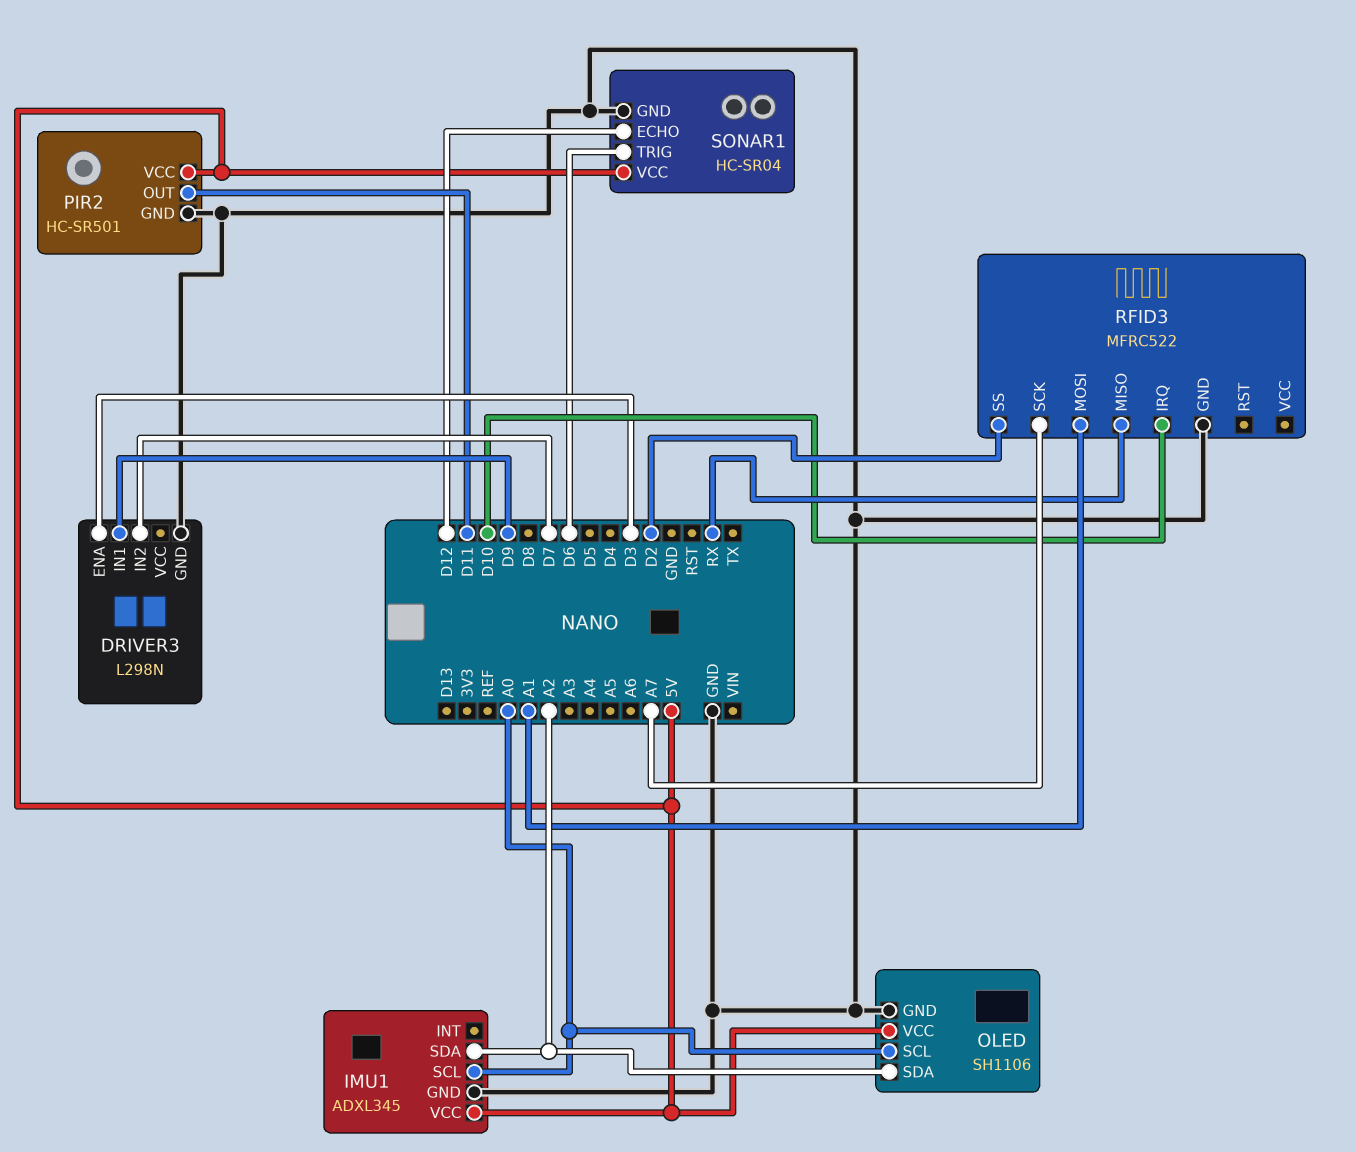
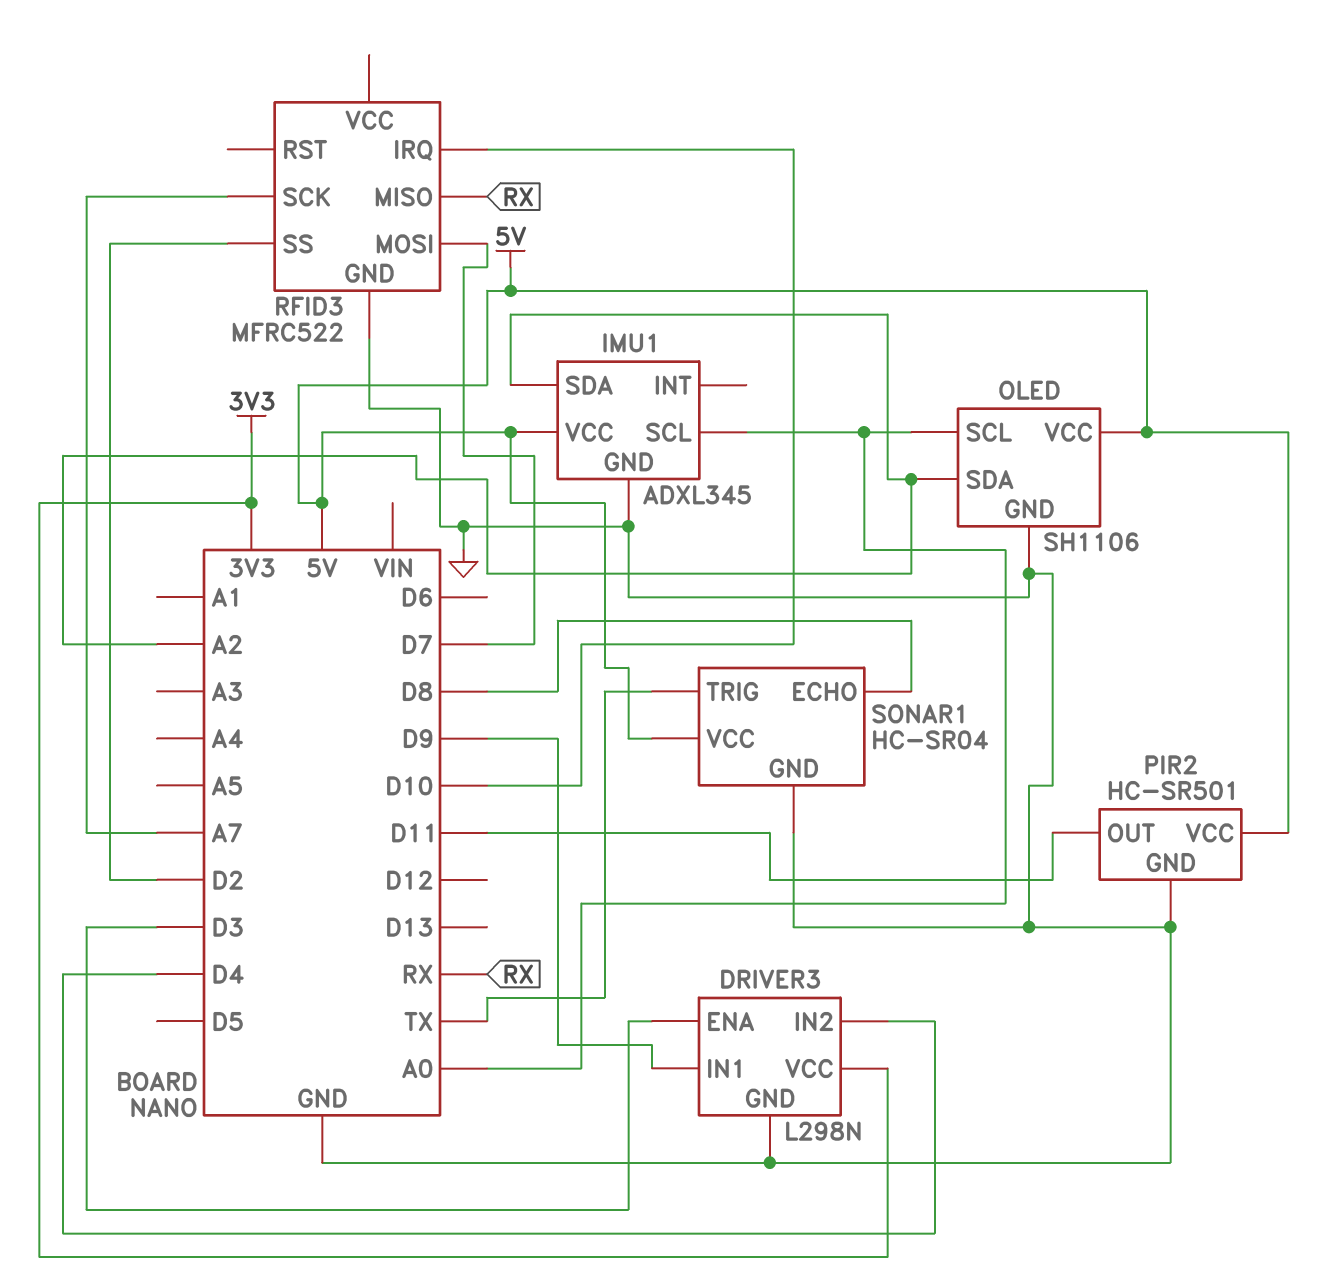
DRIVER3 pin IN2: D7 -> D4
DRIVER3 pin VCC: none -> 3V3
RFID3 pin MOSI: A1 -> D7
SONAR1 pin ECHO: D12 -> D8
SONAR1 pin TRIG: D6 -> TX

